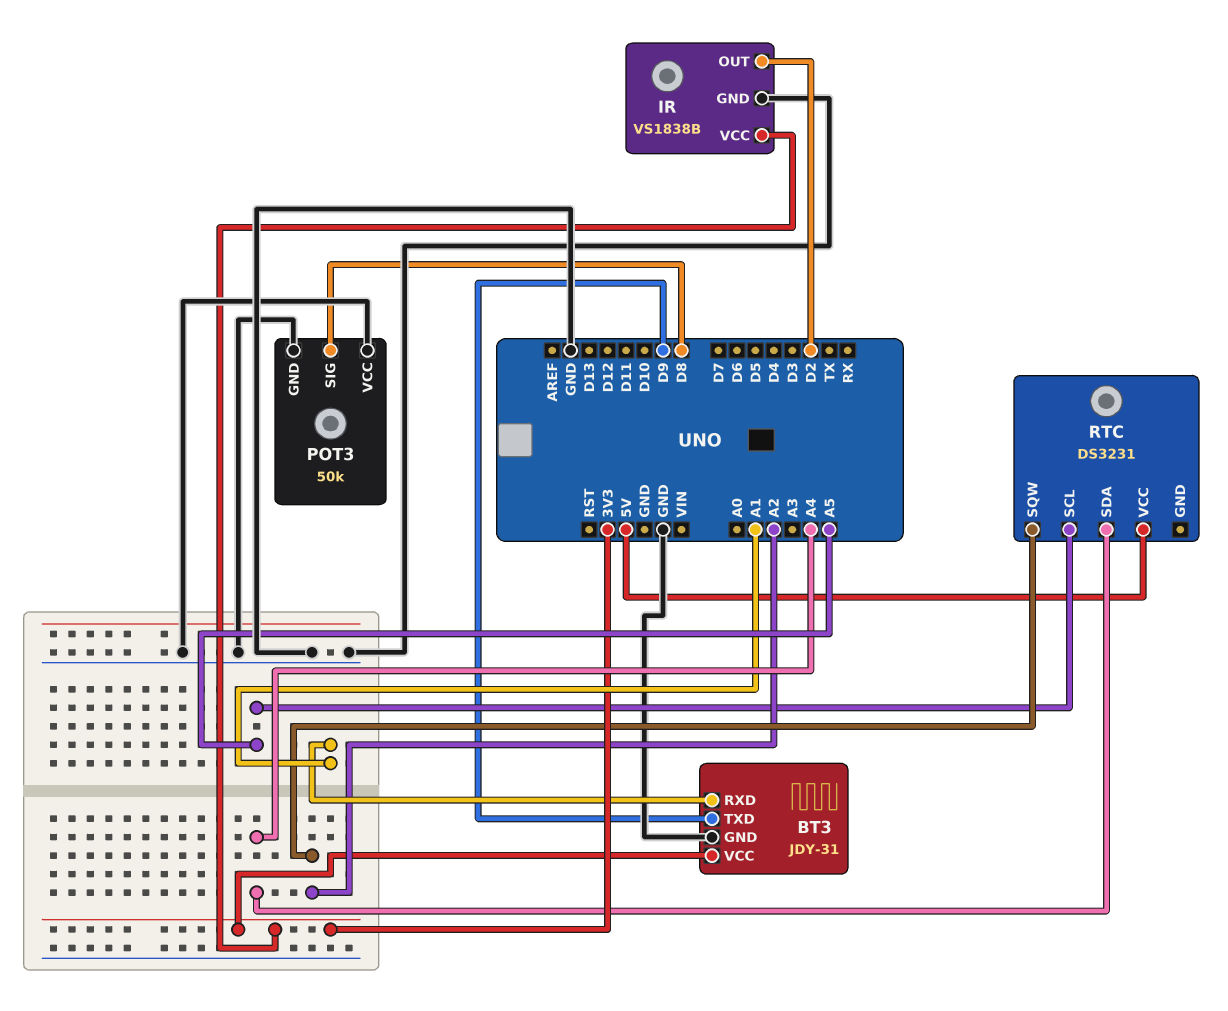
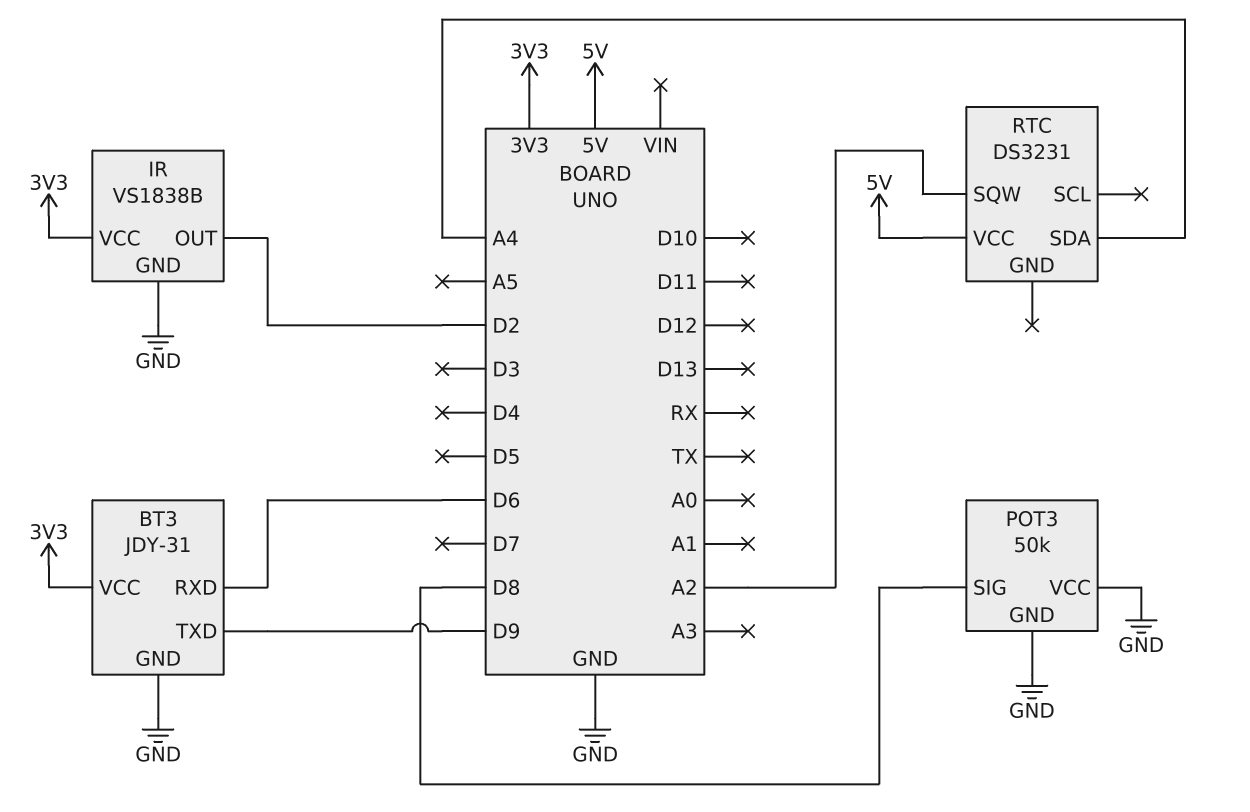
BT3 pin RXD: A1 -> D6
RTC pin SCL: A5 -> none

